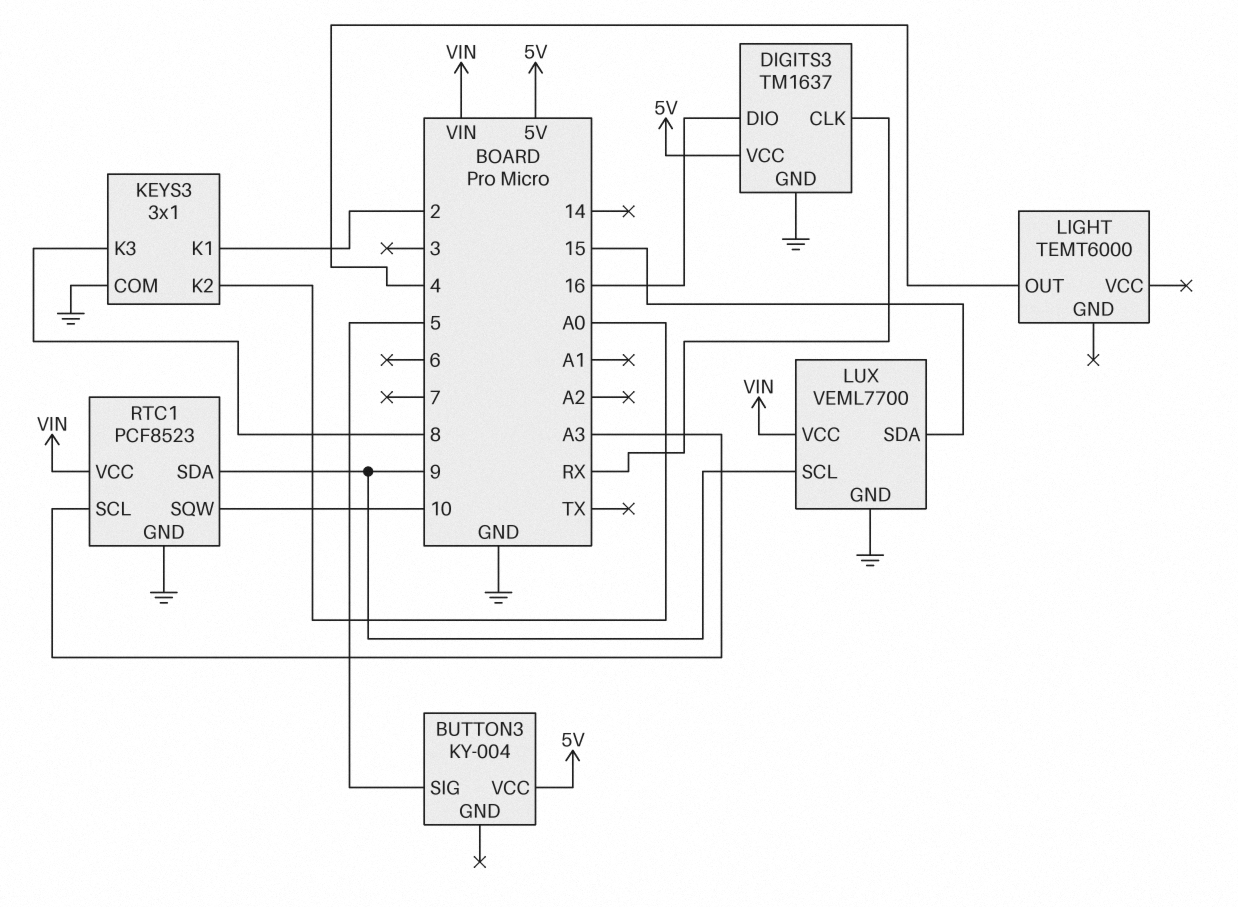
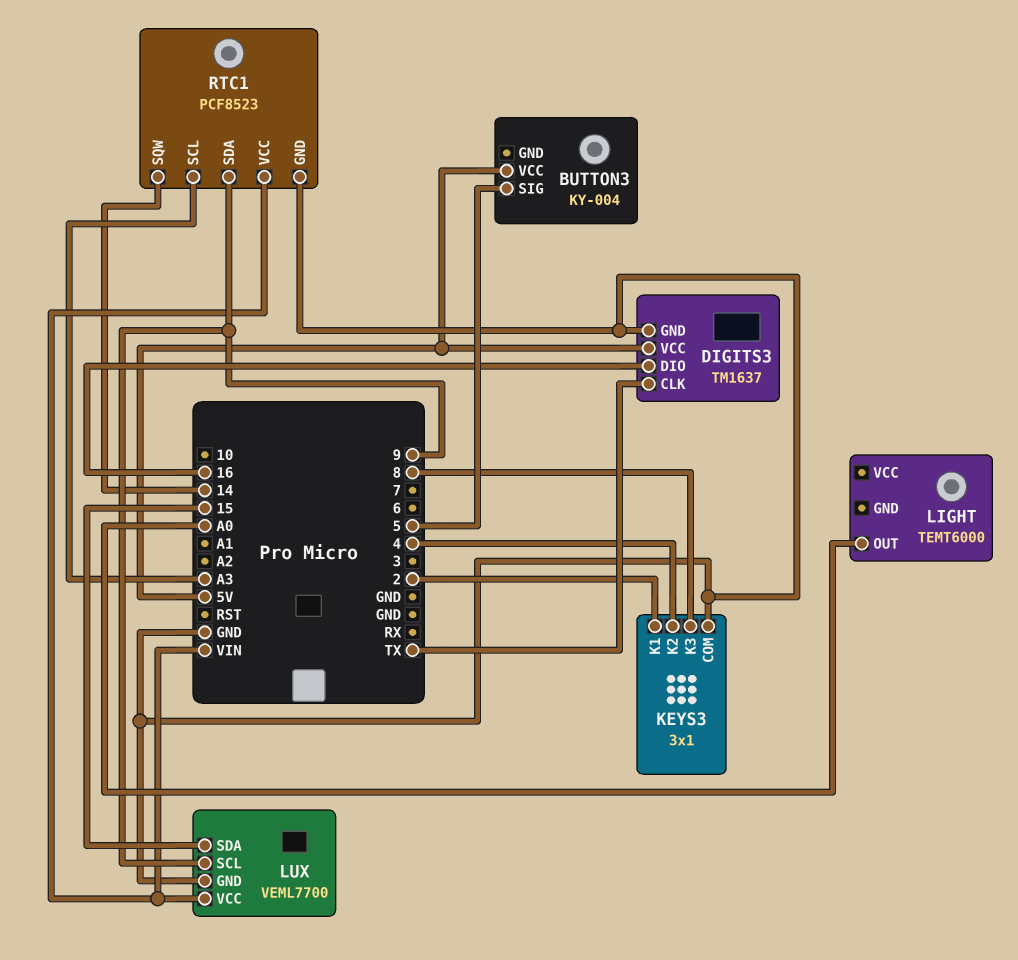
DIGITS3 pin CLK: RX -> TX
KEYS3 pin K2: A0 -> 4
LIGHT pin OUT: 4 -> A0
RTC1 pin SQW: 10 -> 14

